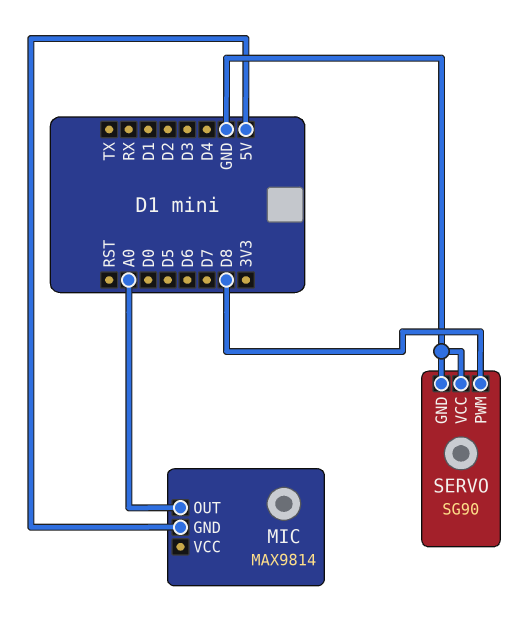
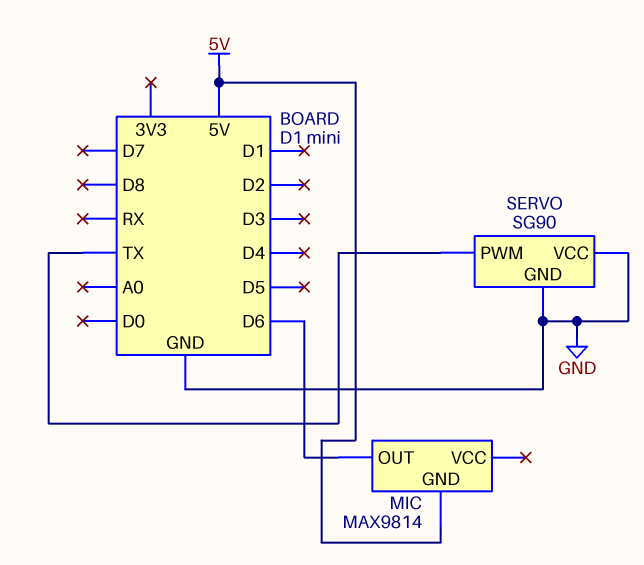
MIC pin OUT: A0 -> D6
SERVO pin PWM: D8 -> TX

